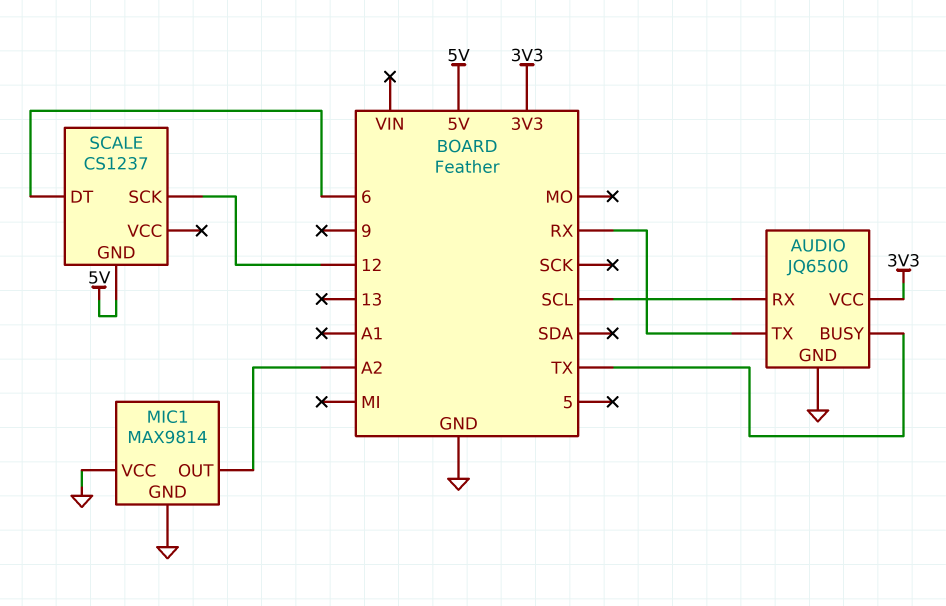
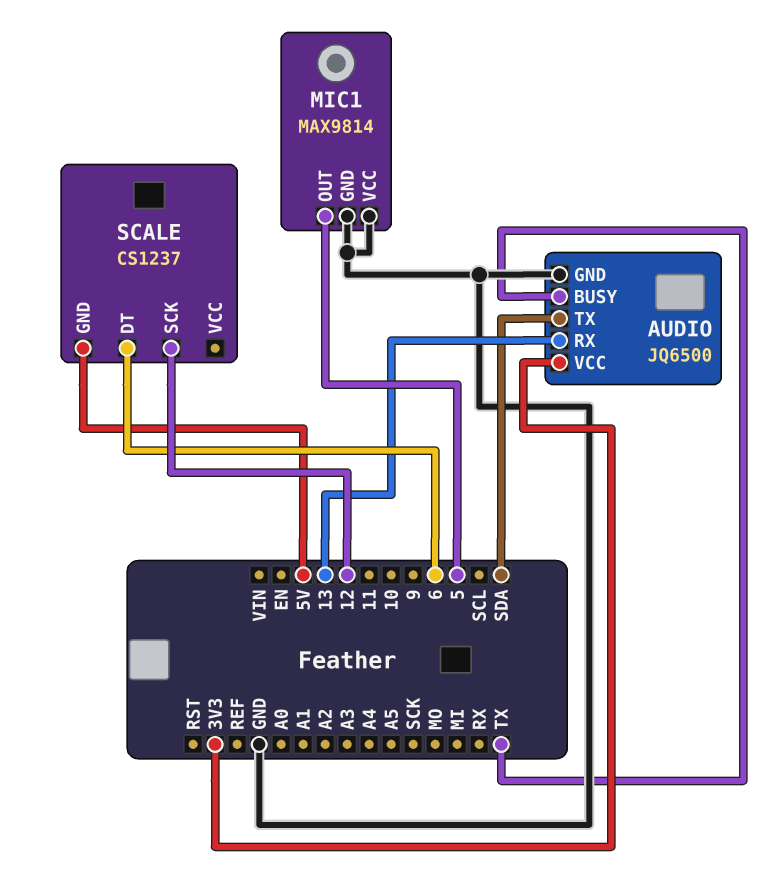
AUDIO pin RX: SCL -> 13
AUDIO pin TX: RX -> SDA
MIC1 pin OUT: A2 -> 5

